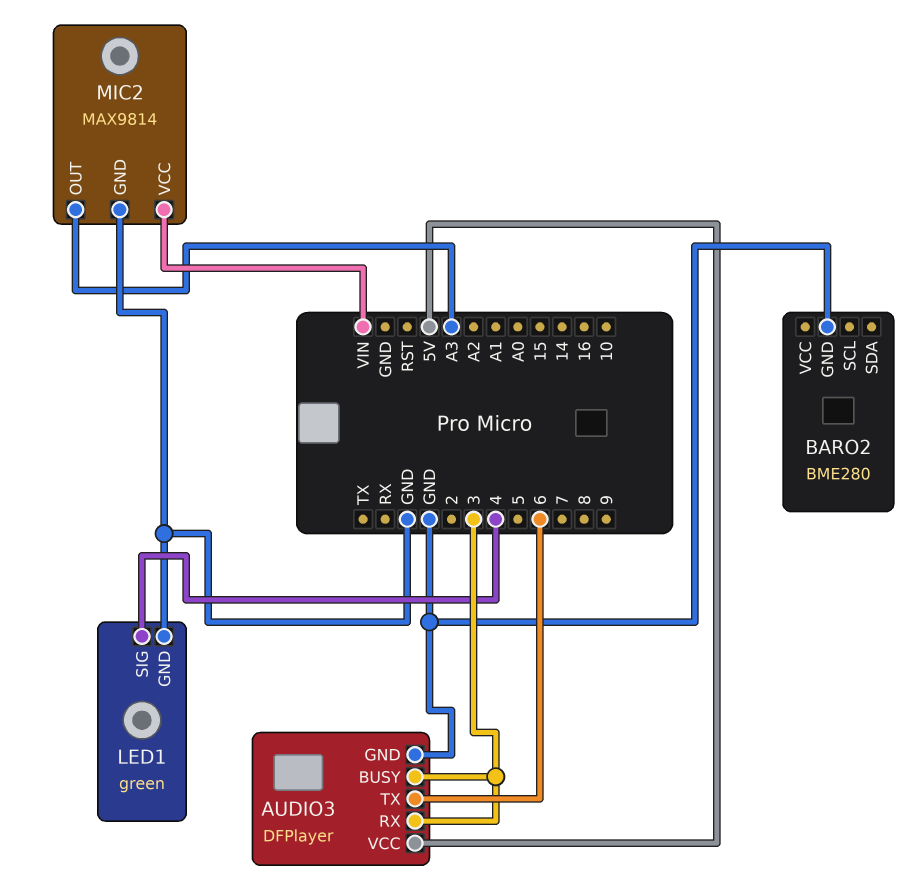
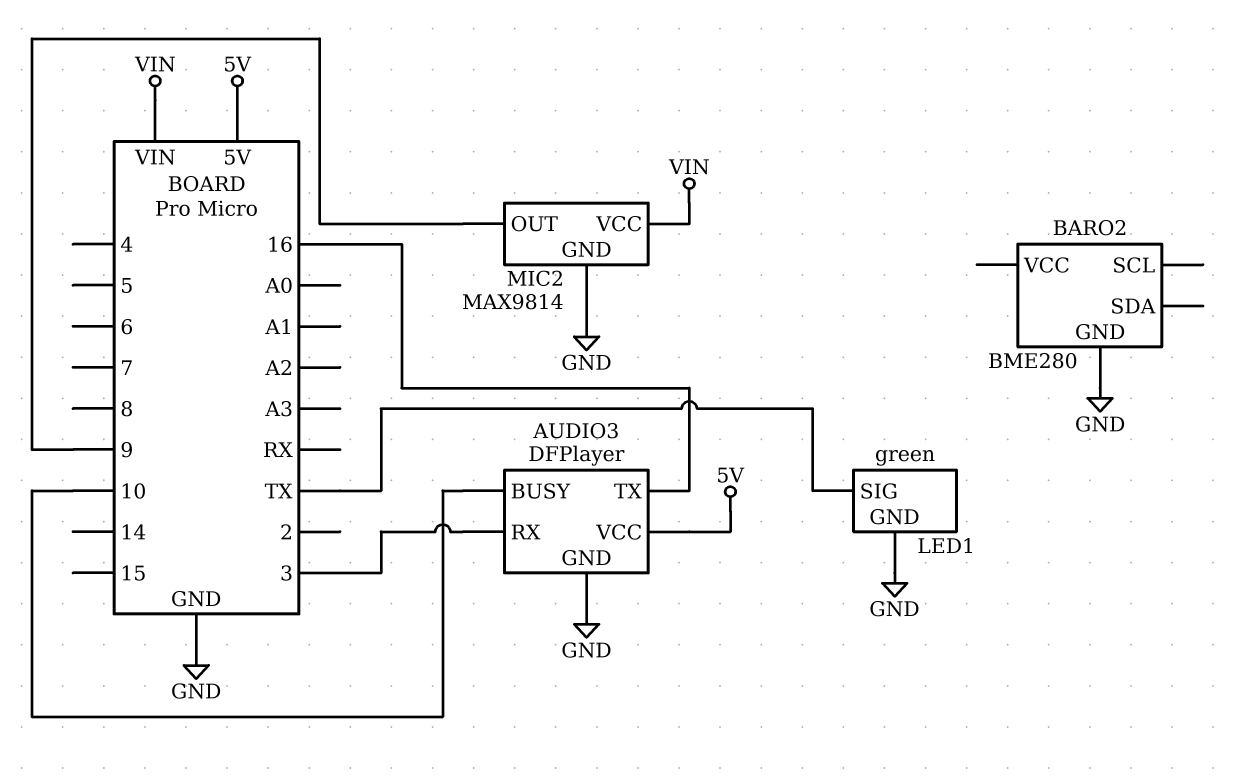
AUDIO3 pin BUSY: 3 -> 10
AUDIO3 pin TX: 6 -> 16
LED1 pin SIG: 4 -> TX
MIC2 pin OUT: A3 -> 9

